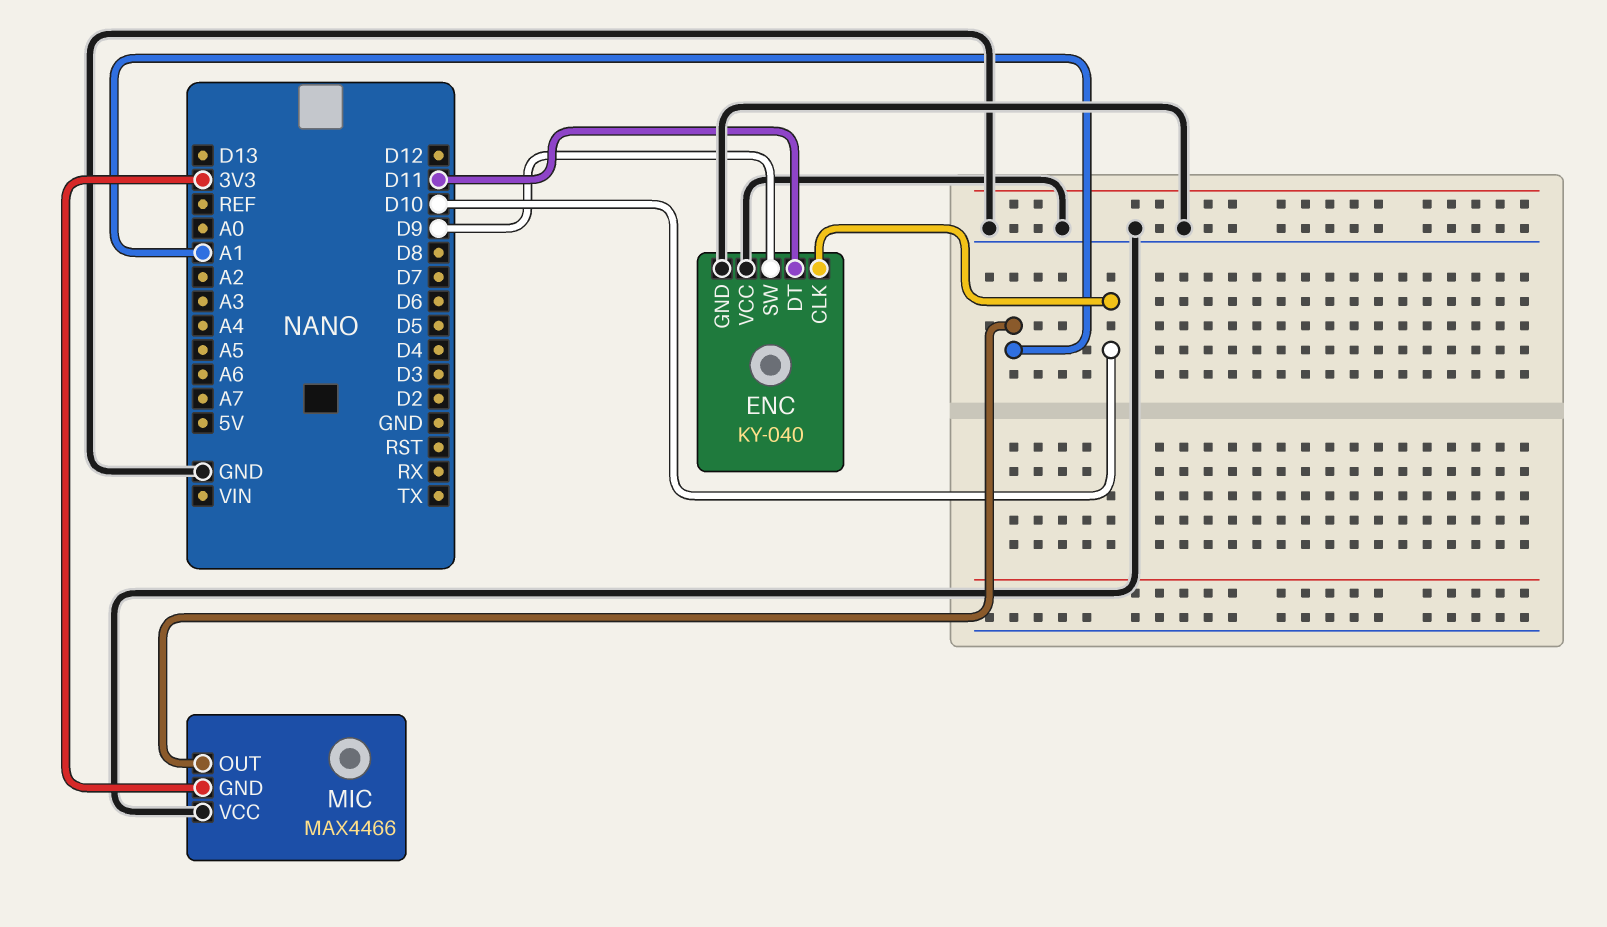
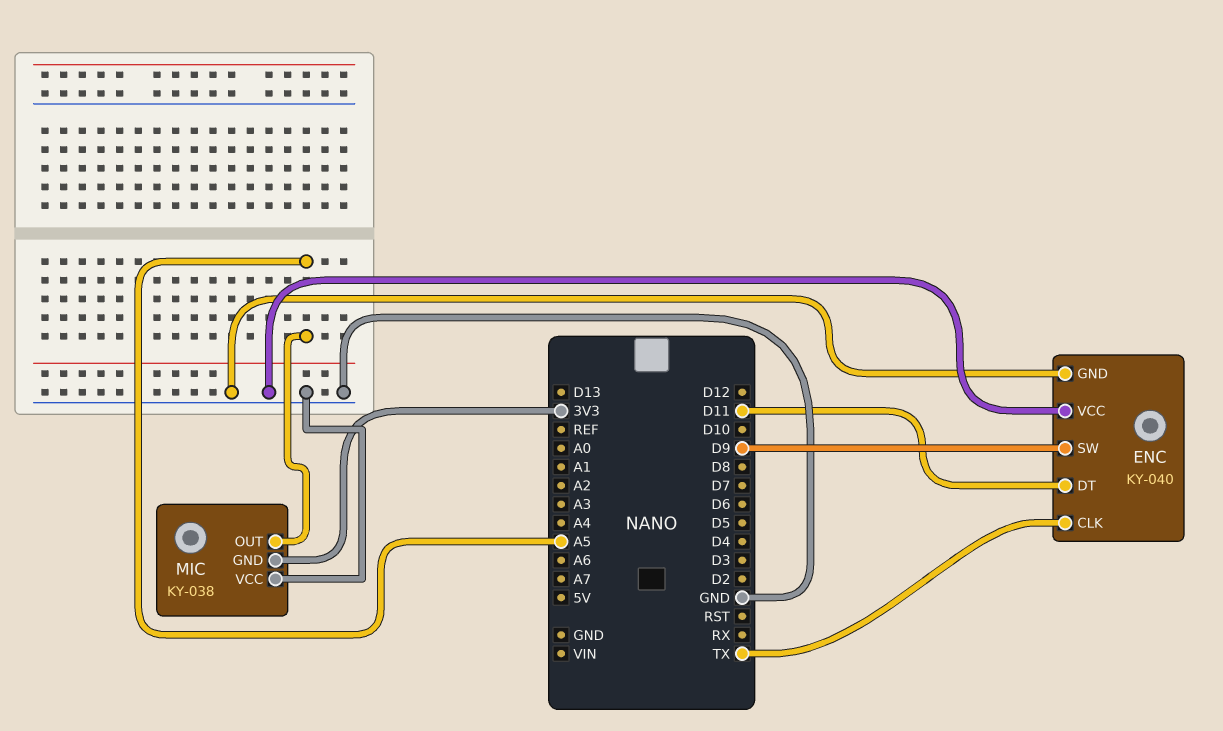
ENC pin CLK: D10 -> TX
MIC: MAX4466 -> KY-038
MIC pin OUT: A1 -> A5

